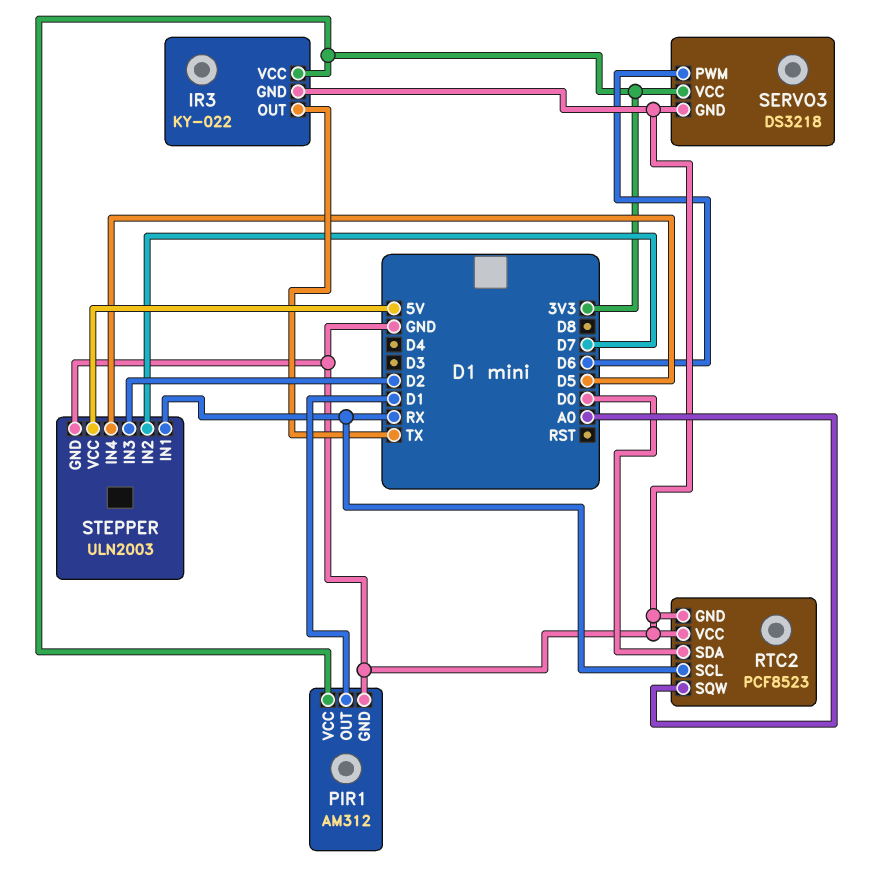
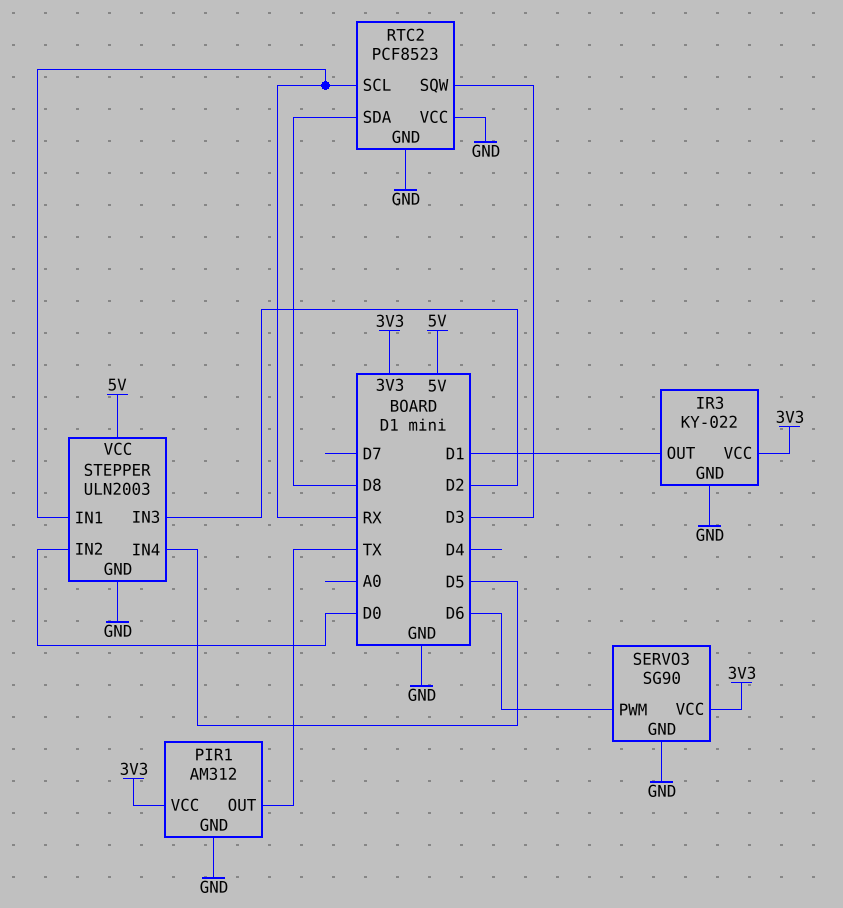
IR3 pin OUT: TX -> D1
PIR1 pin OUT: D1 -> TX
RTC2 pin SDA: D0 -> D8
RTC2 pin SQW: A0 -> D3
SERVO3: DS3218 -> SG90
STEPPER pin IN2: D7 -> D0

